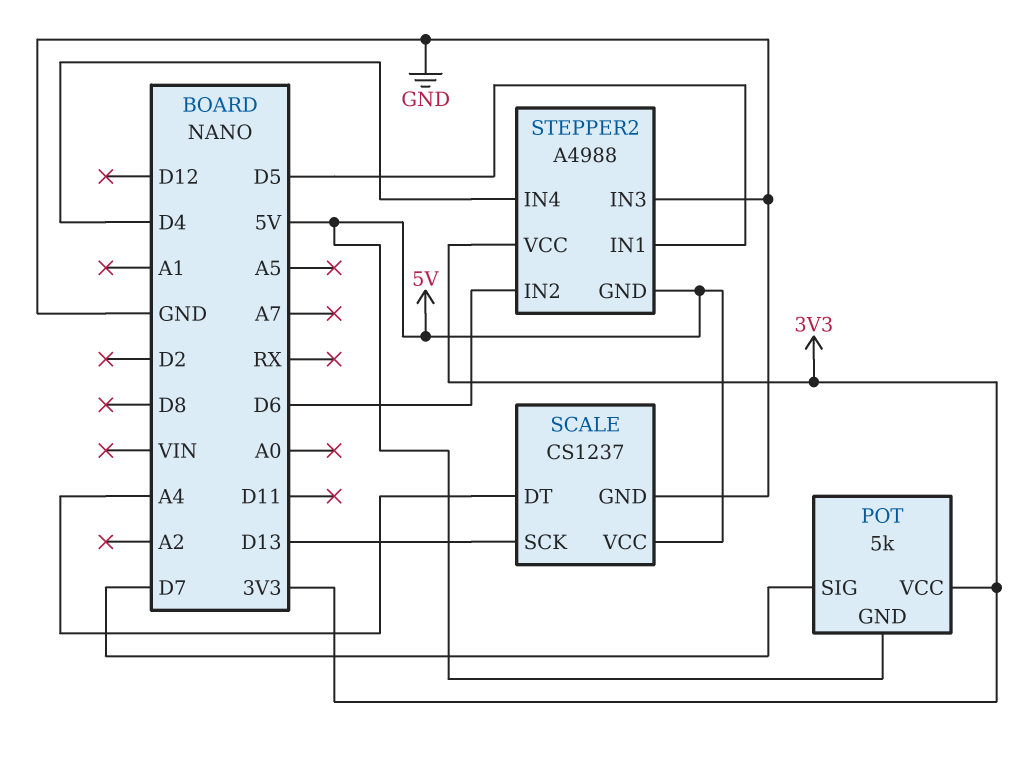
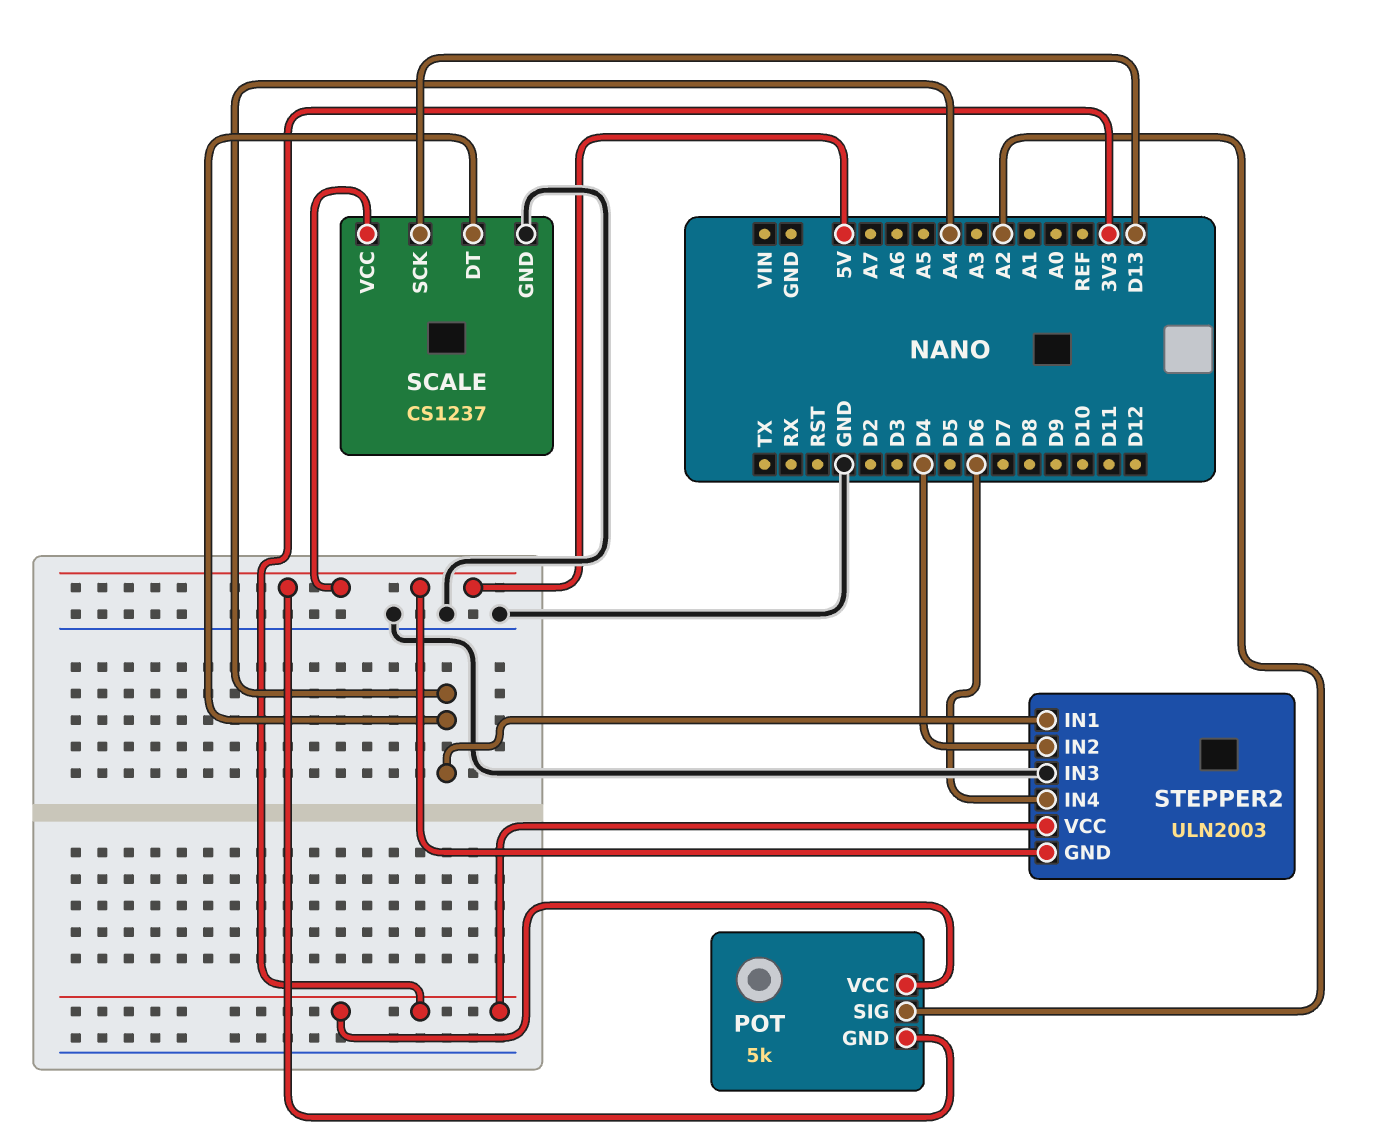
POT pin SIG: D7 -> A2
STEPPER2: A4988 -> ULN2003
STEPPER2 pin IN1: D5 -> A4
STEPPER2 pin IN2: D6 -> D4
STEPPER2 pin IN4: D4 -> D6

